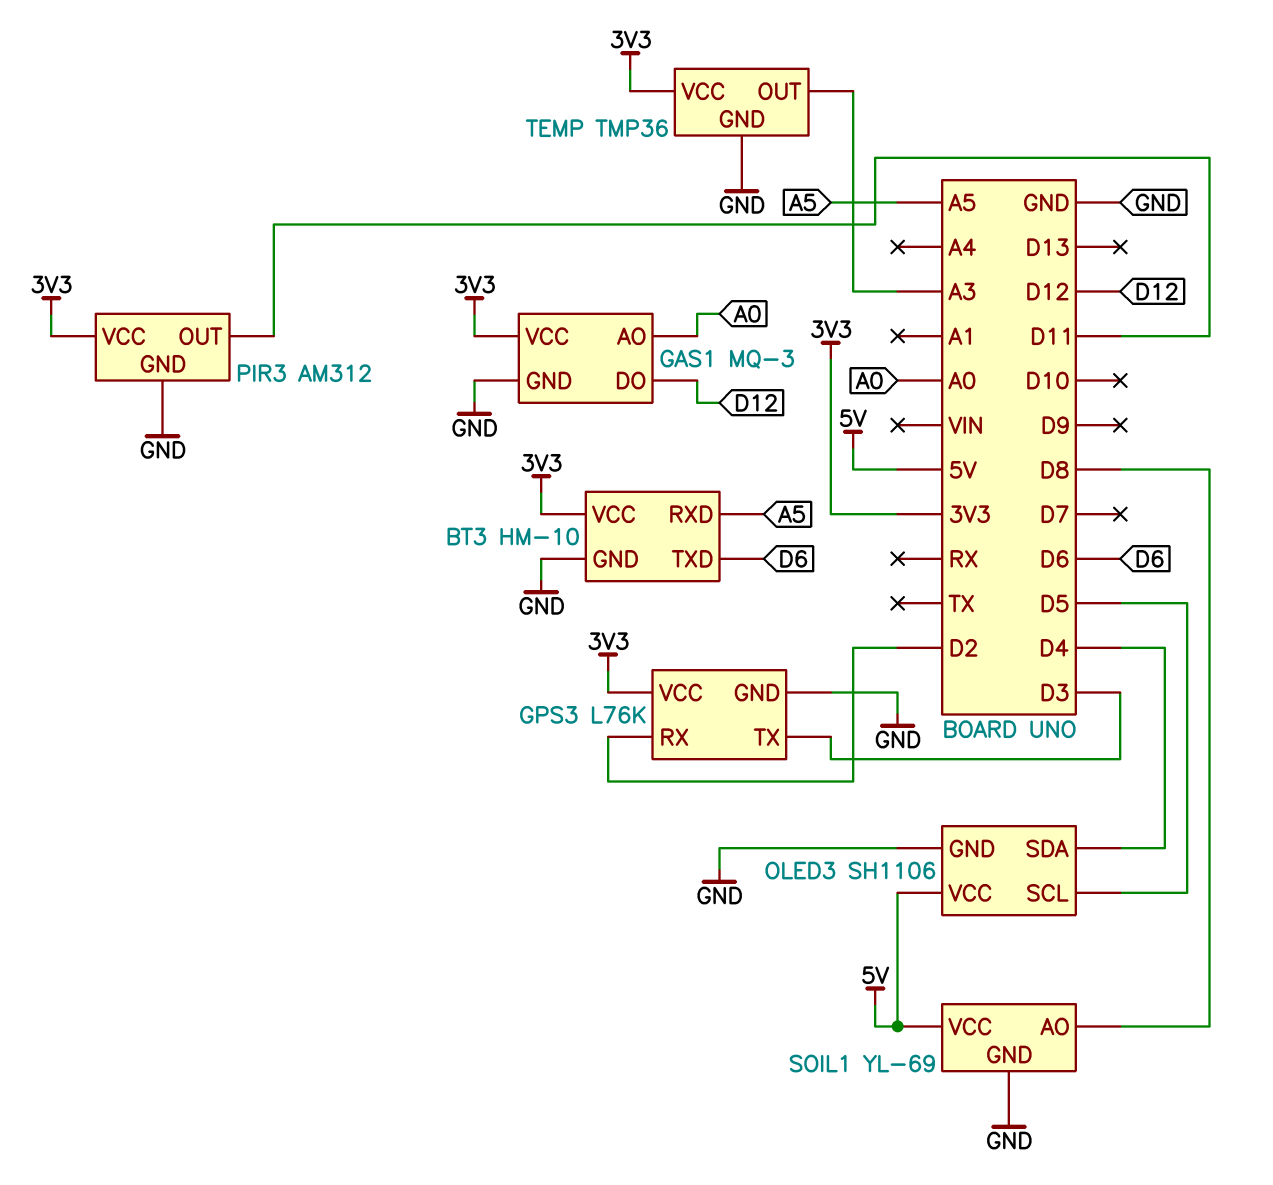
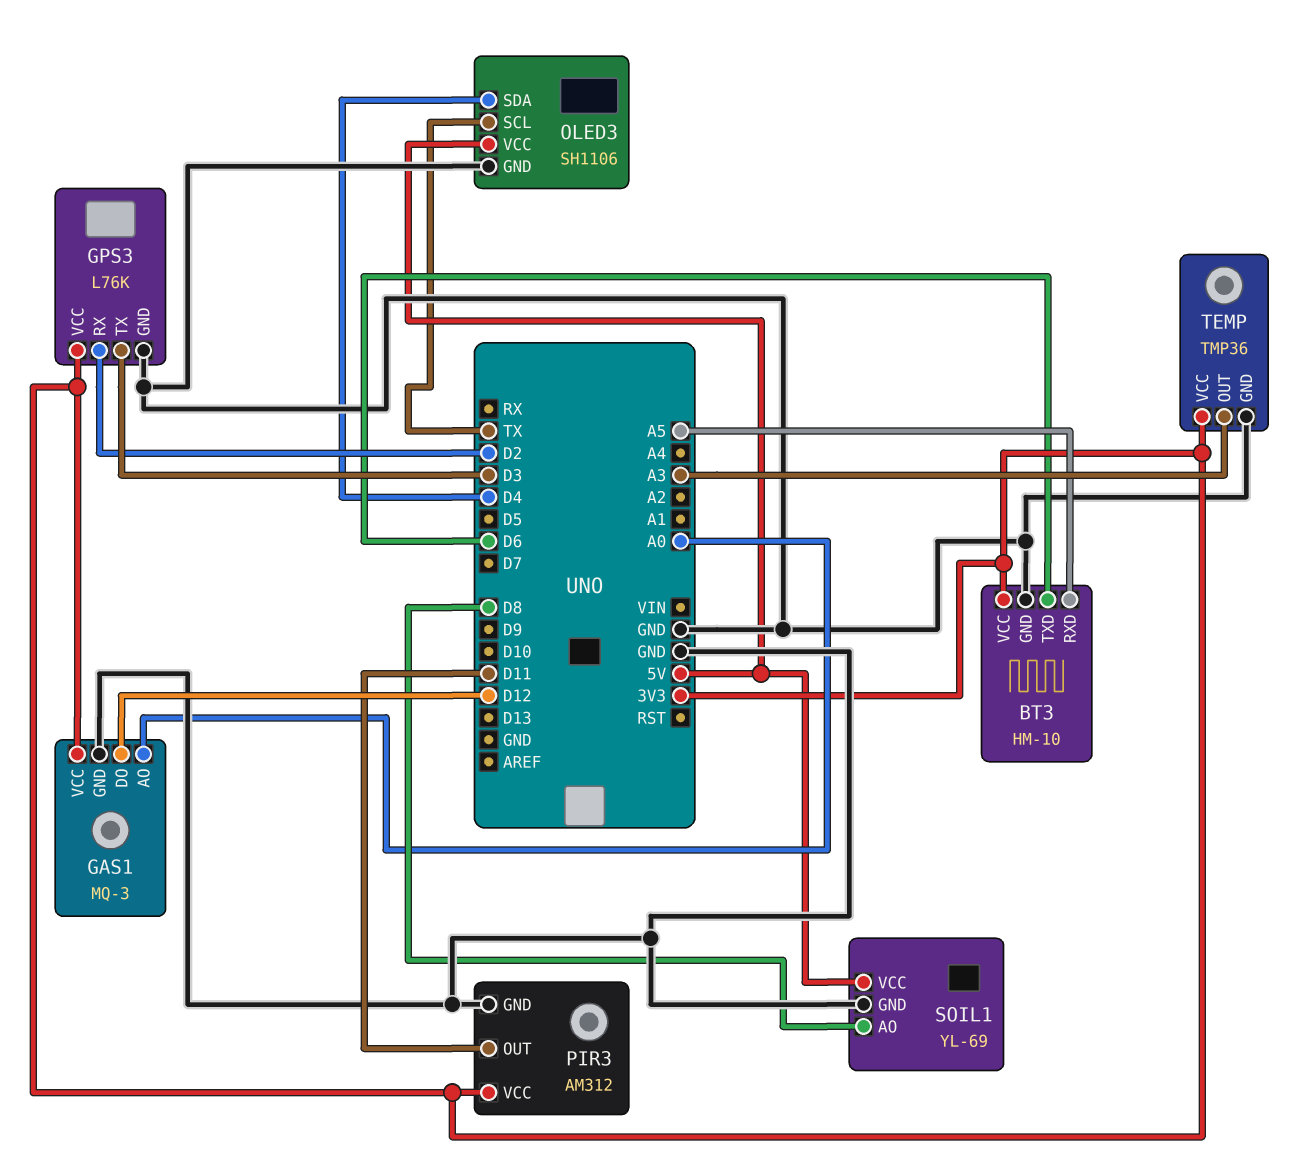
OLED3 pin SCL: D5 -> TX

